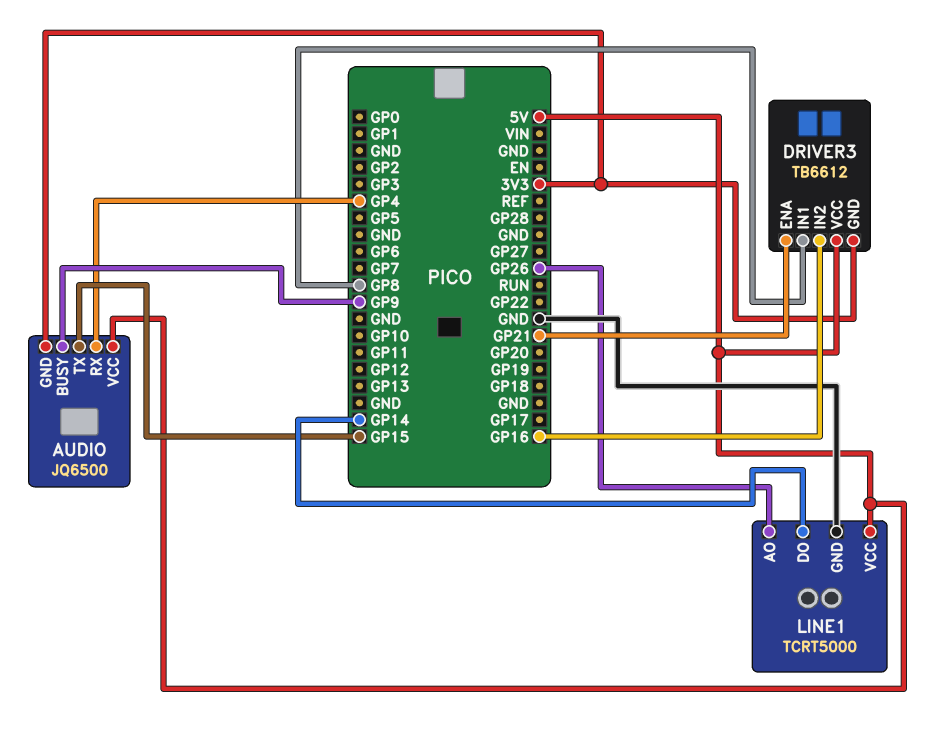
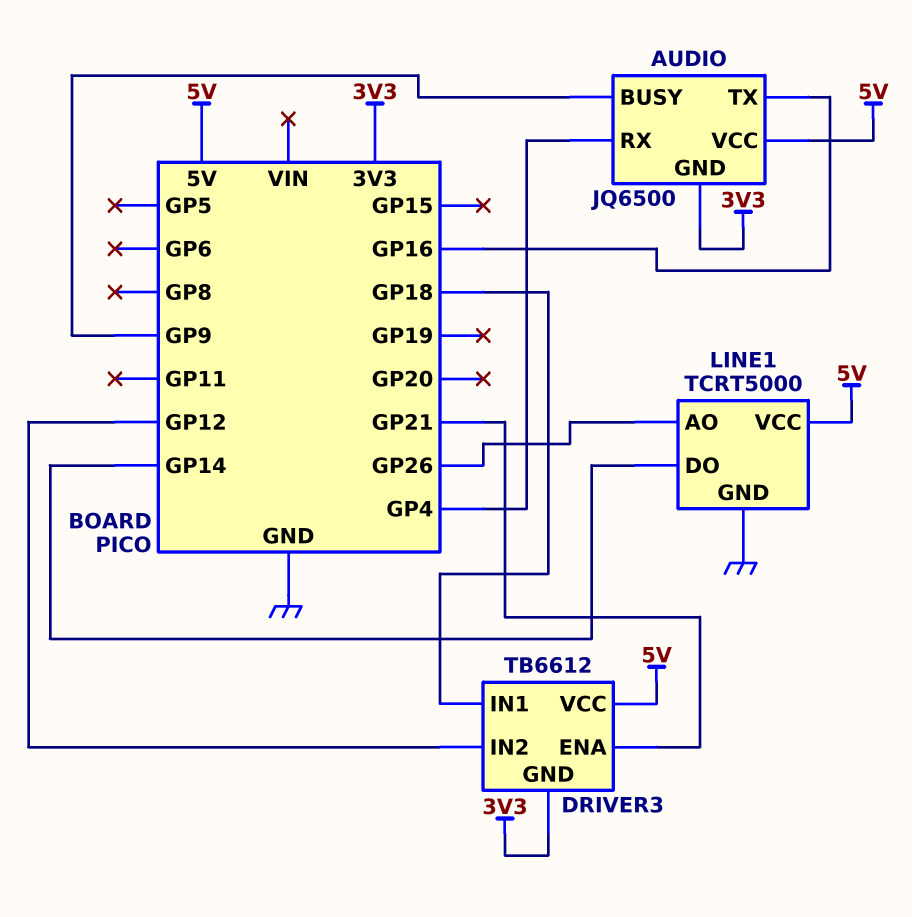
AUDIO pin TX: GP15 -> GP16
DRIVER3 pin IN1: GP8 -> GP18
DRIVER3 pin IN2: GP16 -> GP12

